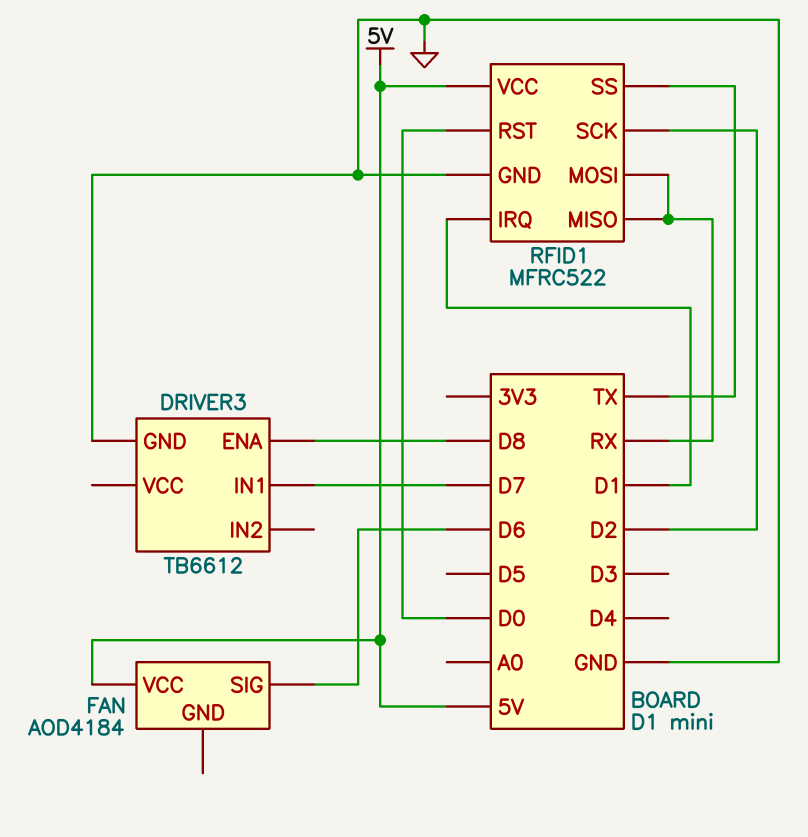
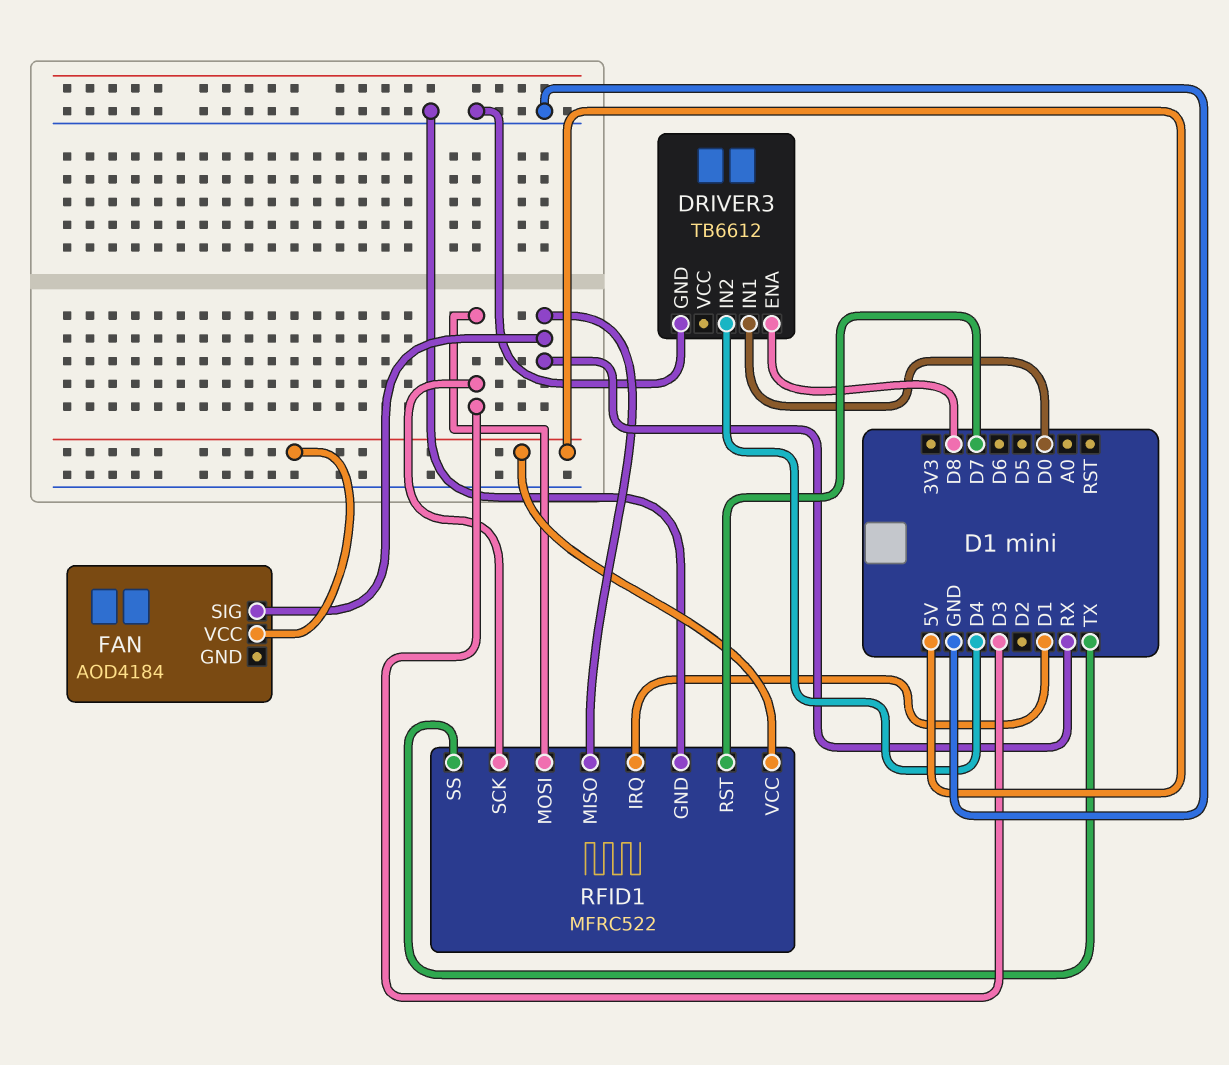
DRIVER3 pin IN1: D7 -> D0
DRIVER3 pin IN2: none -> D4
FAN pin SIG: D6 -> RX
RFID1 pin MOSI: RX -> D3
RFID1 pin RST: D0 -> D7
RFID1 pin SCK: D2 -> D3

